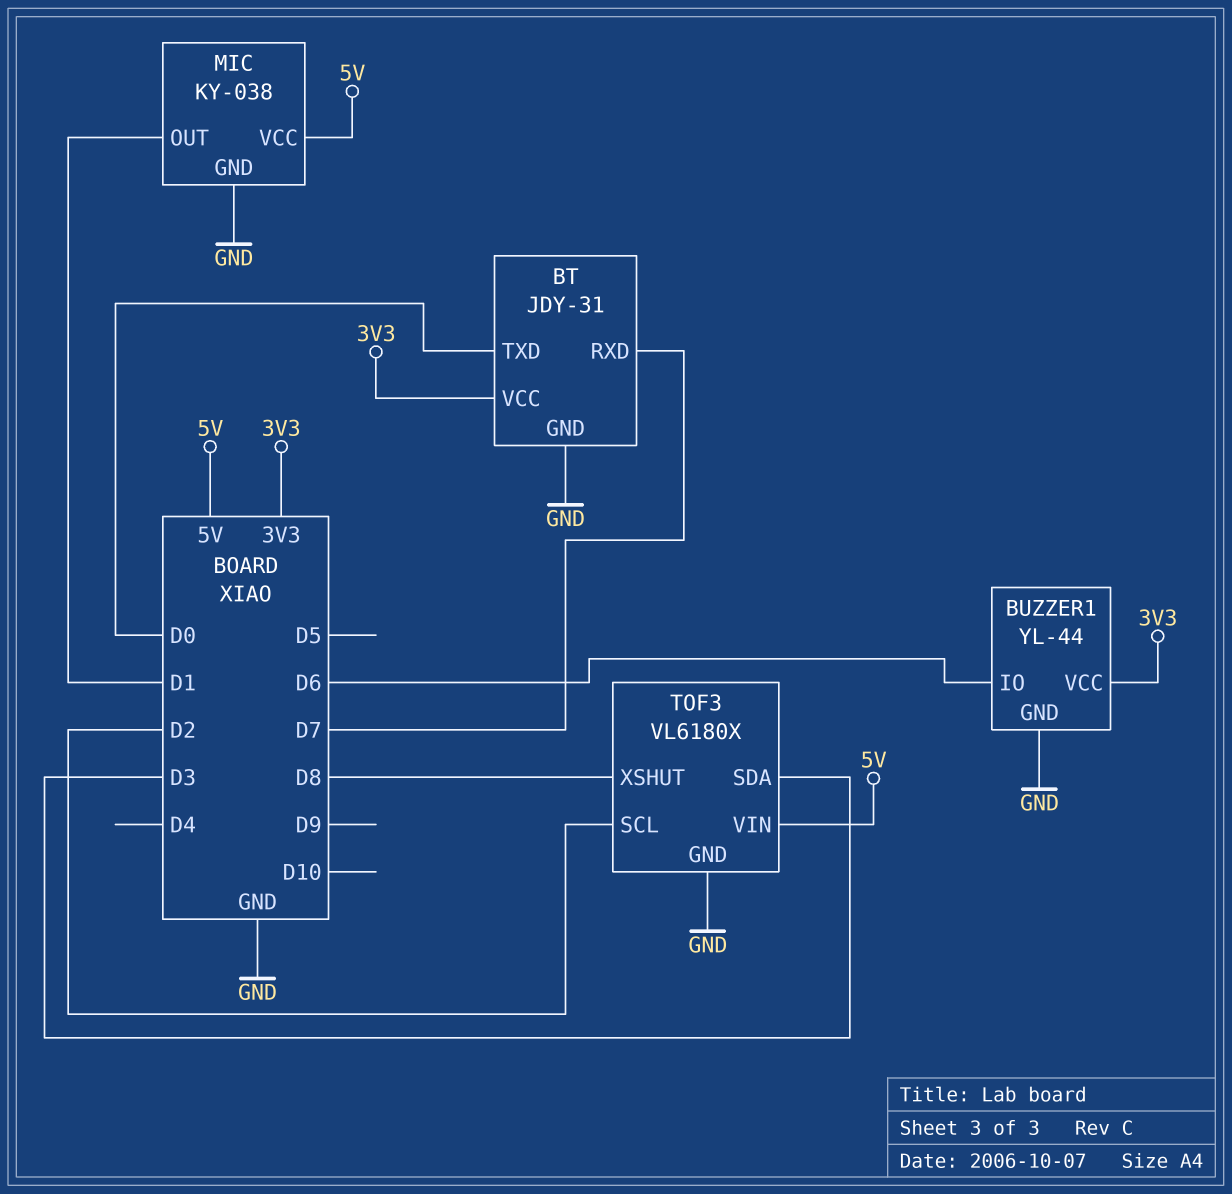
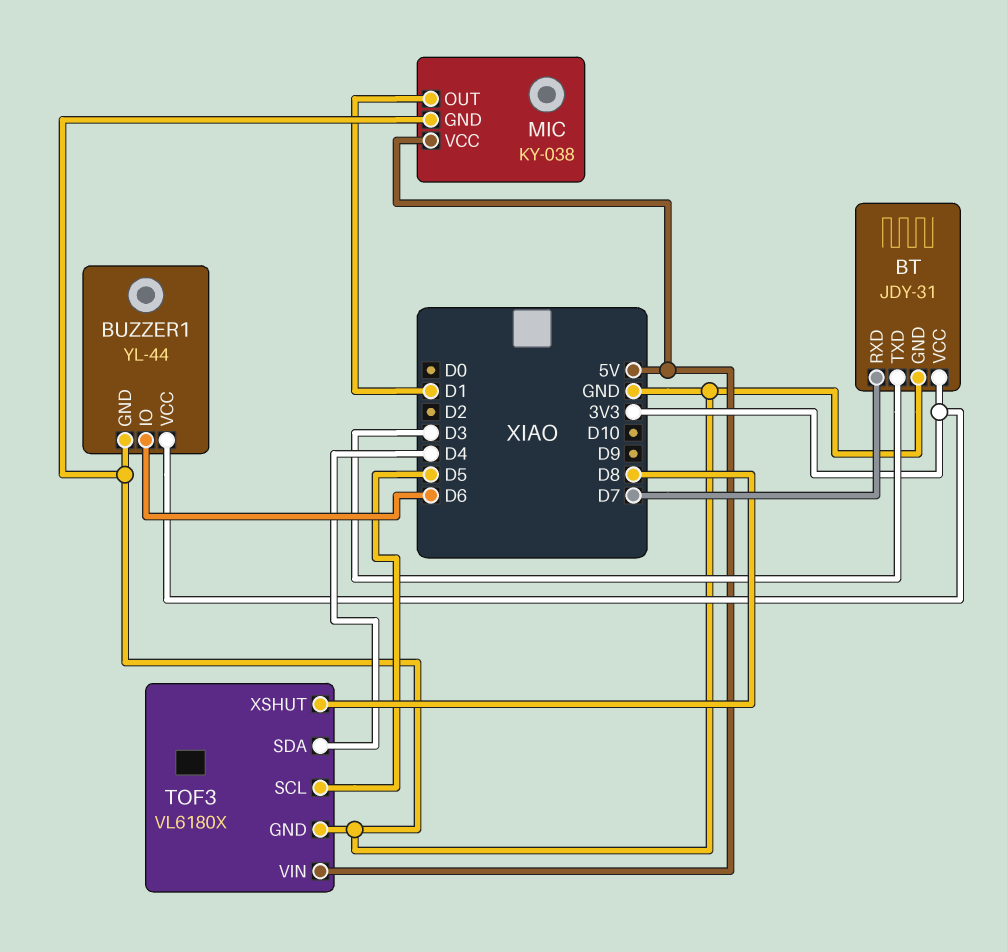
BT pin TXD: D0 -> D3
TOF3 pin SCL: D2 -> D5
TOF3 pin SDA: D3 -> D4

